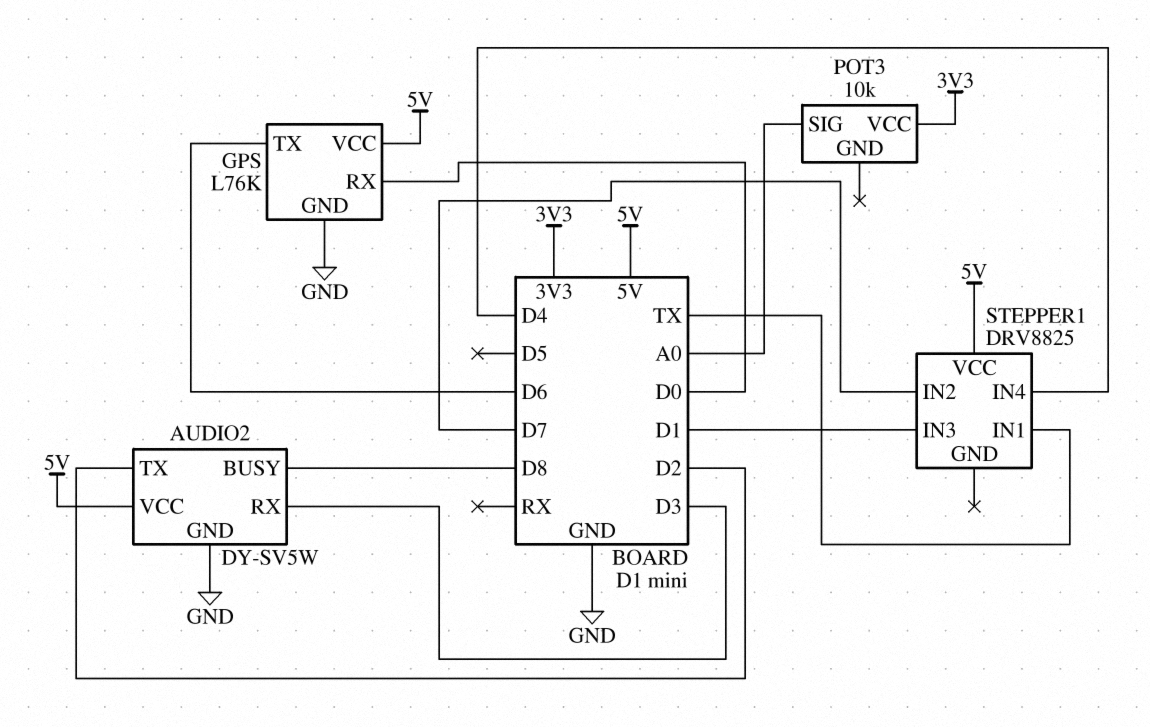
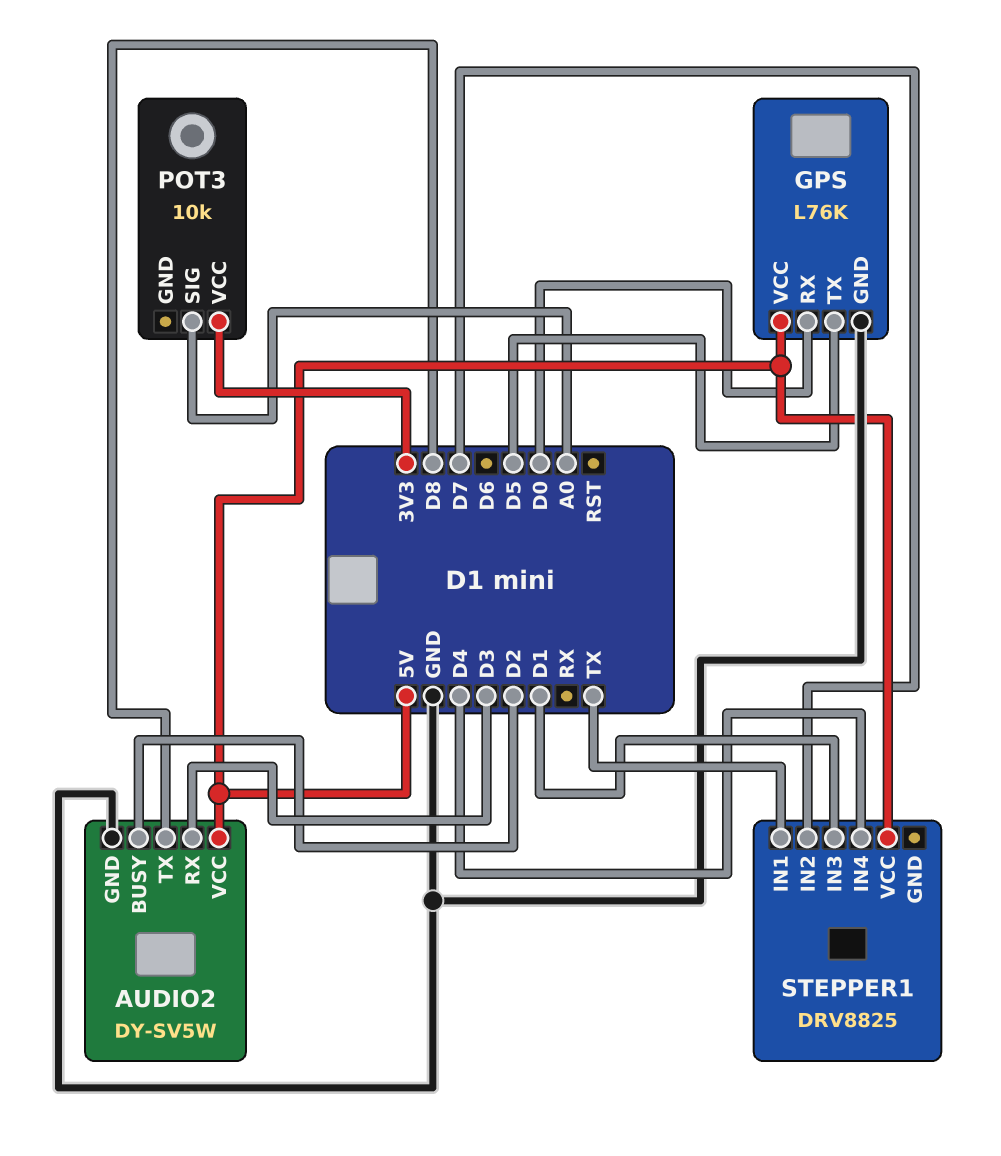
AUDIO2 pin BUSY: D8 -> D2
AUDIO2 pin TX: D2 -> D8
GPS pin TX: D6 -> D5

